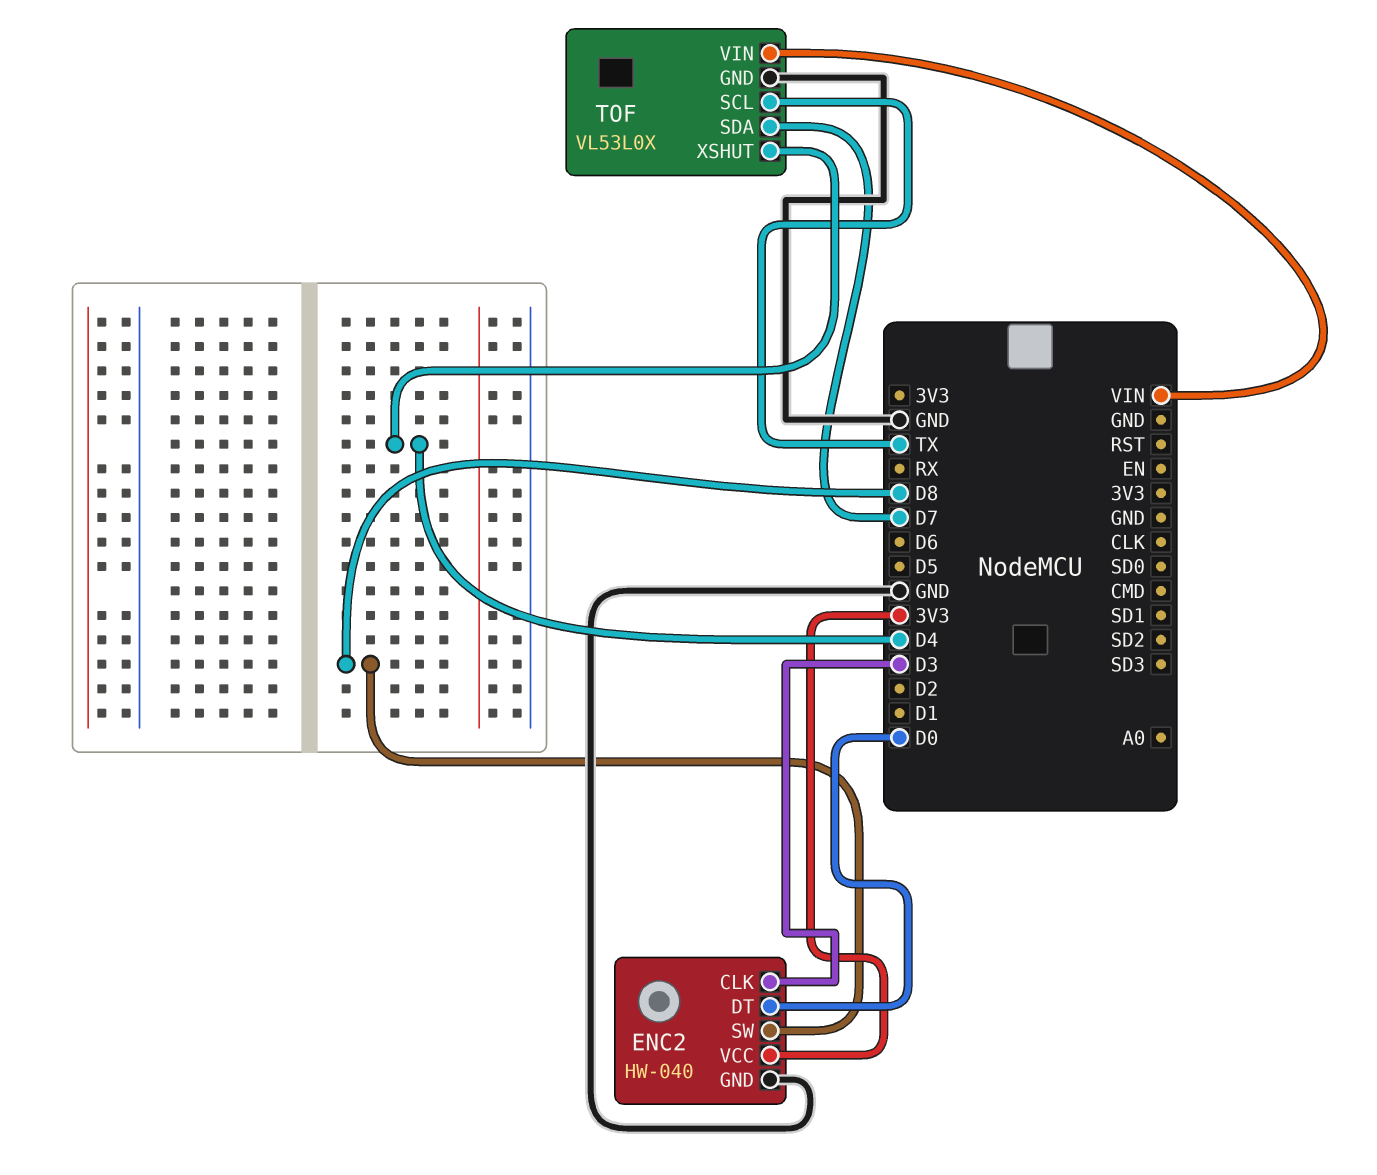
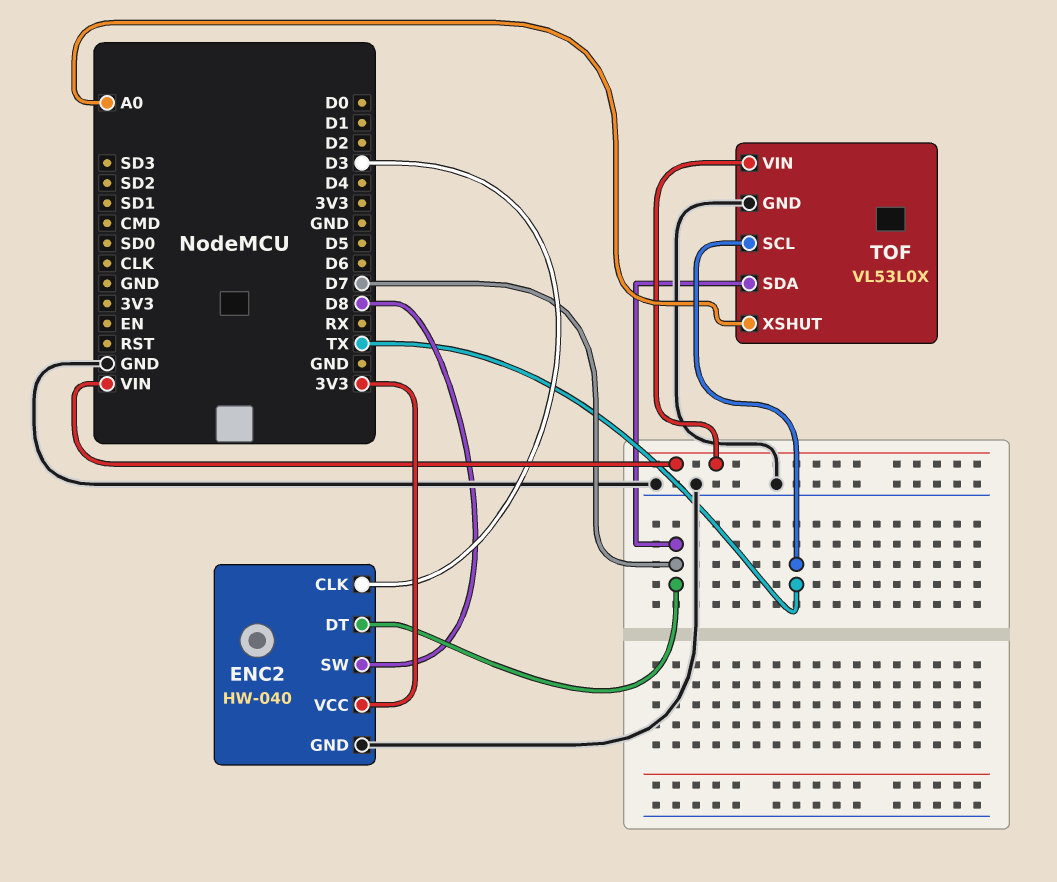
ENC2 pin DT: D0 -> D7
TOF pin XSHUT: D4 -> A0

